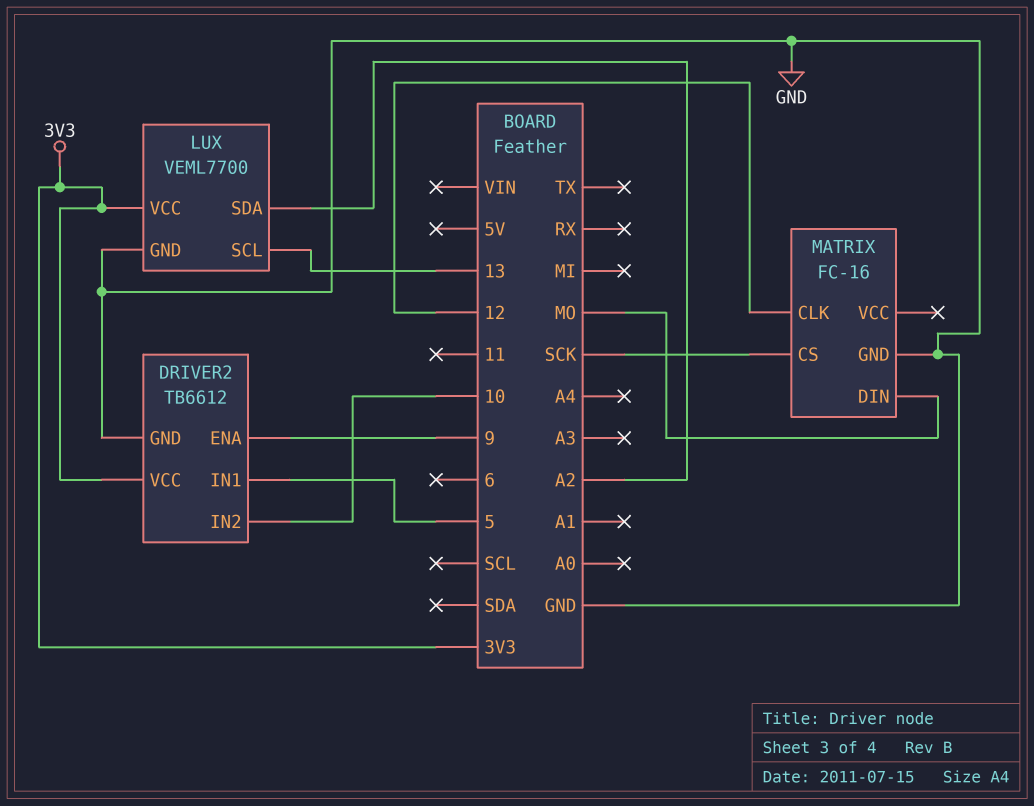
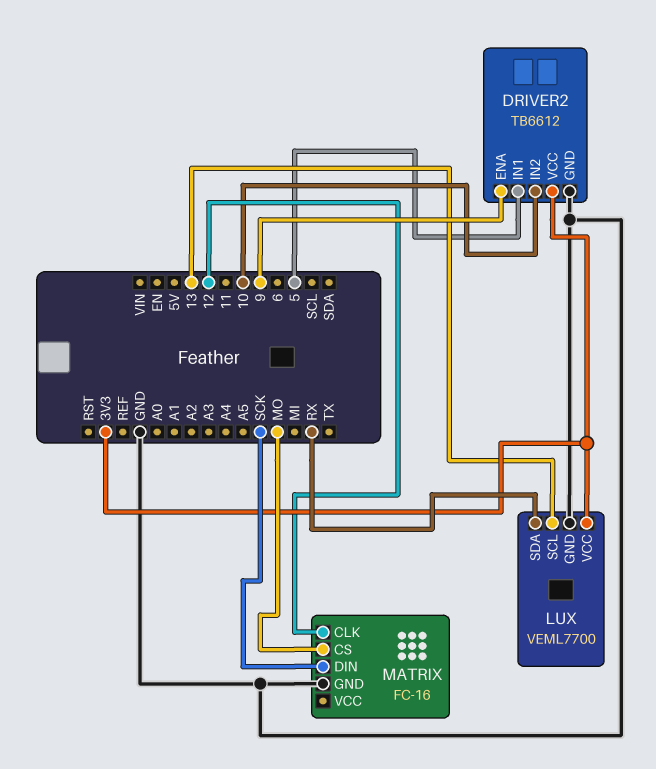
LUX pin SDA: A2 -> RX
MATRIX pin CS: SCK -> MO
MATRIX pin DIN: MO -> SCK

